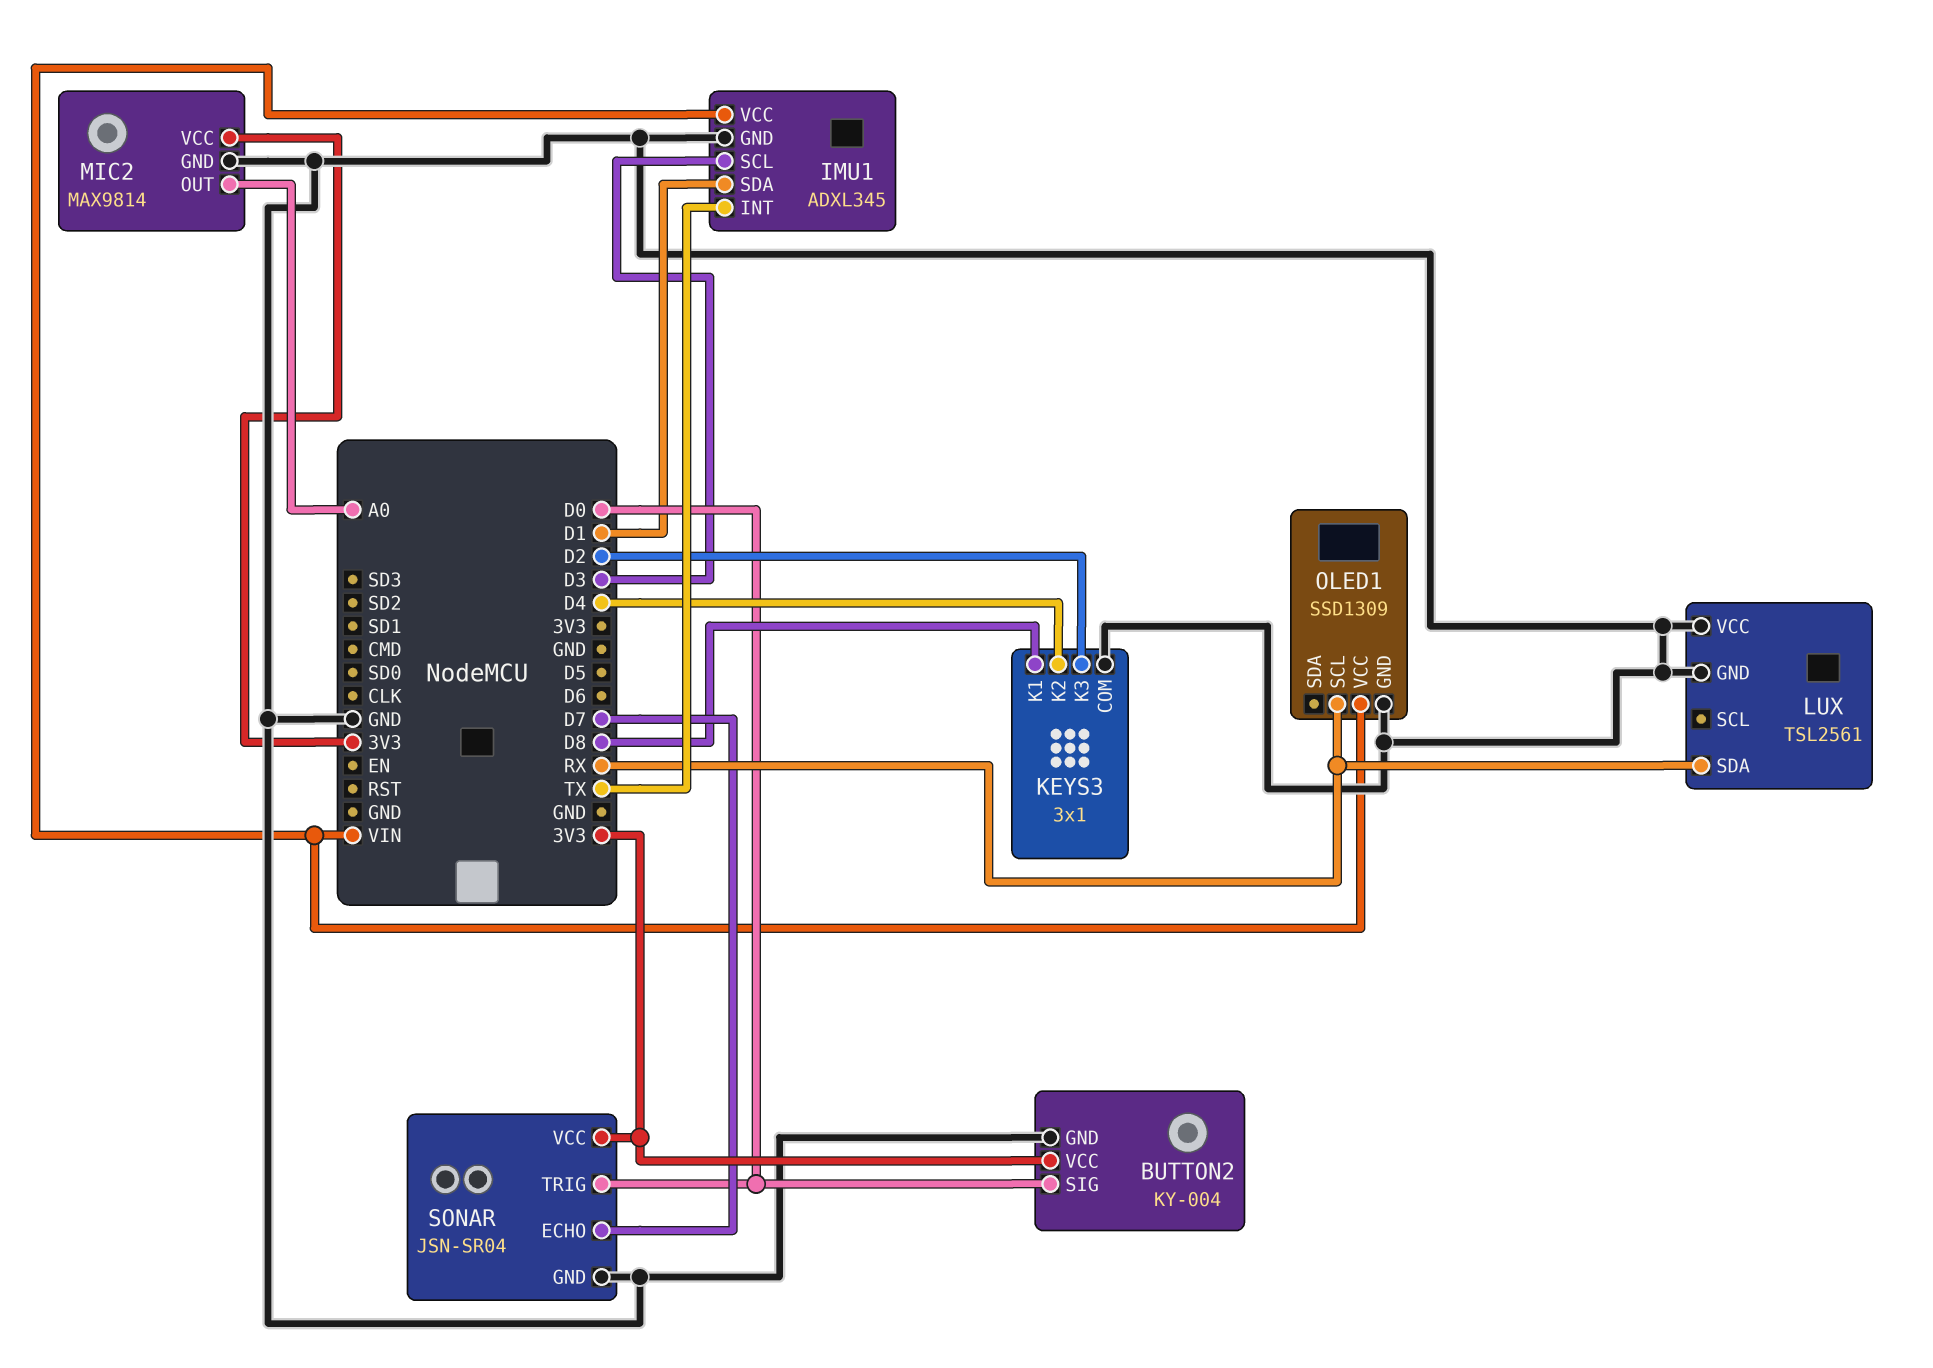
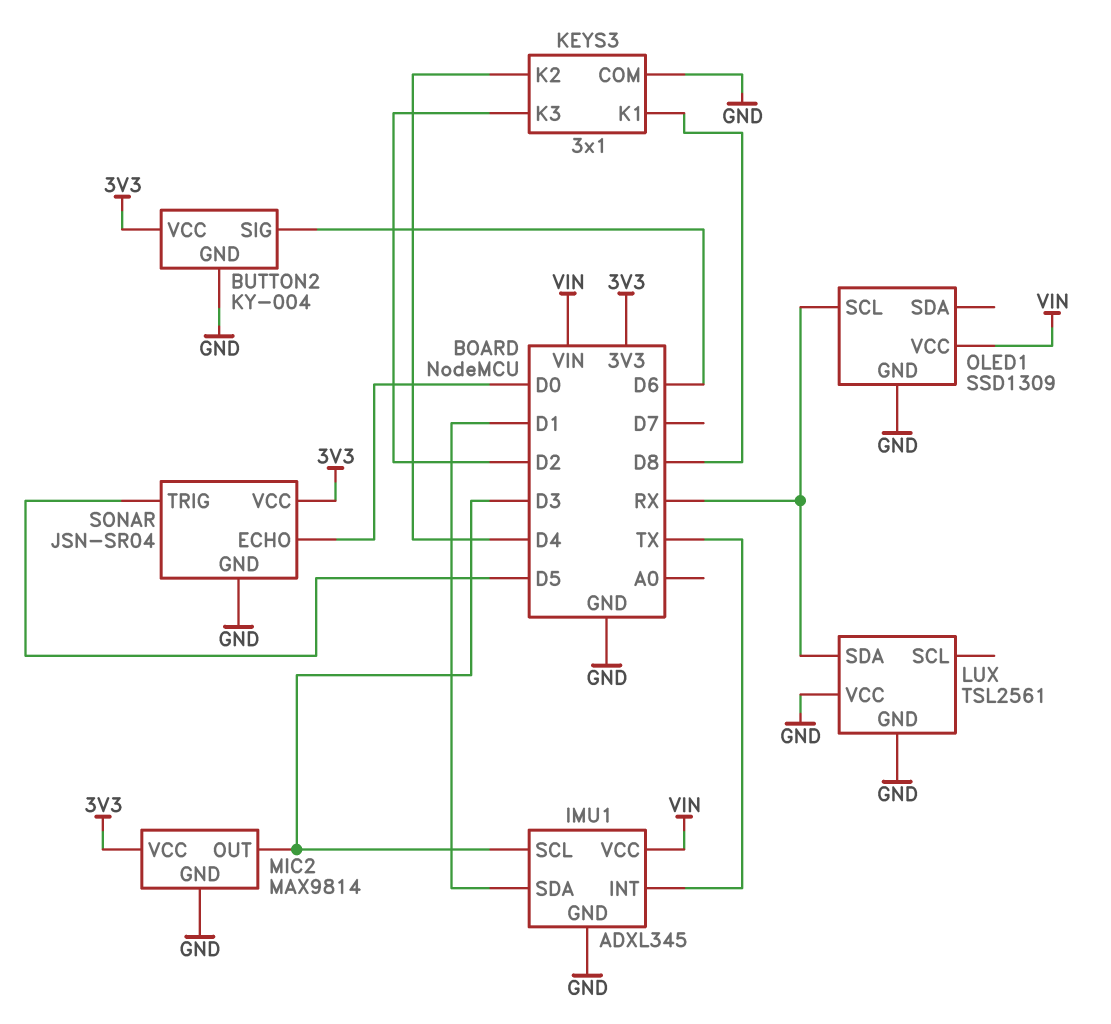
BUTTON2 pin SIG: D0 -> D6
MIC2 pin OUT: A0 -> D3
SONAR pin ECHO: D7 -> D0
SONAR pin TRIG: D0 -> D5

